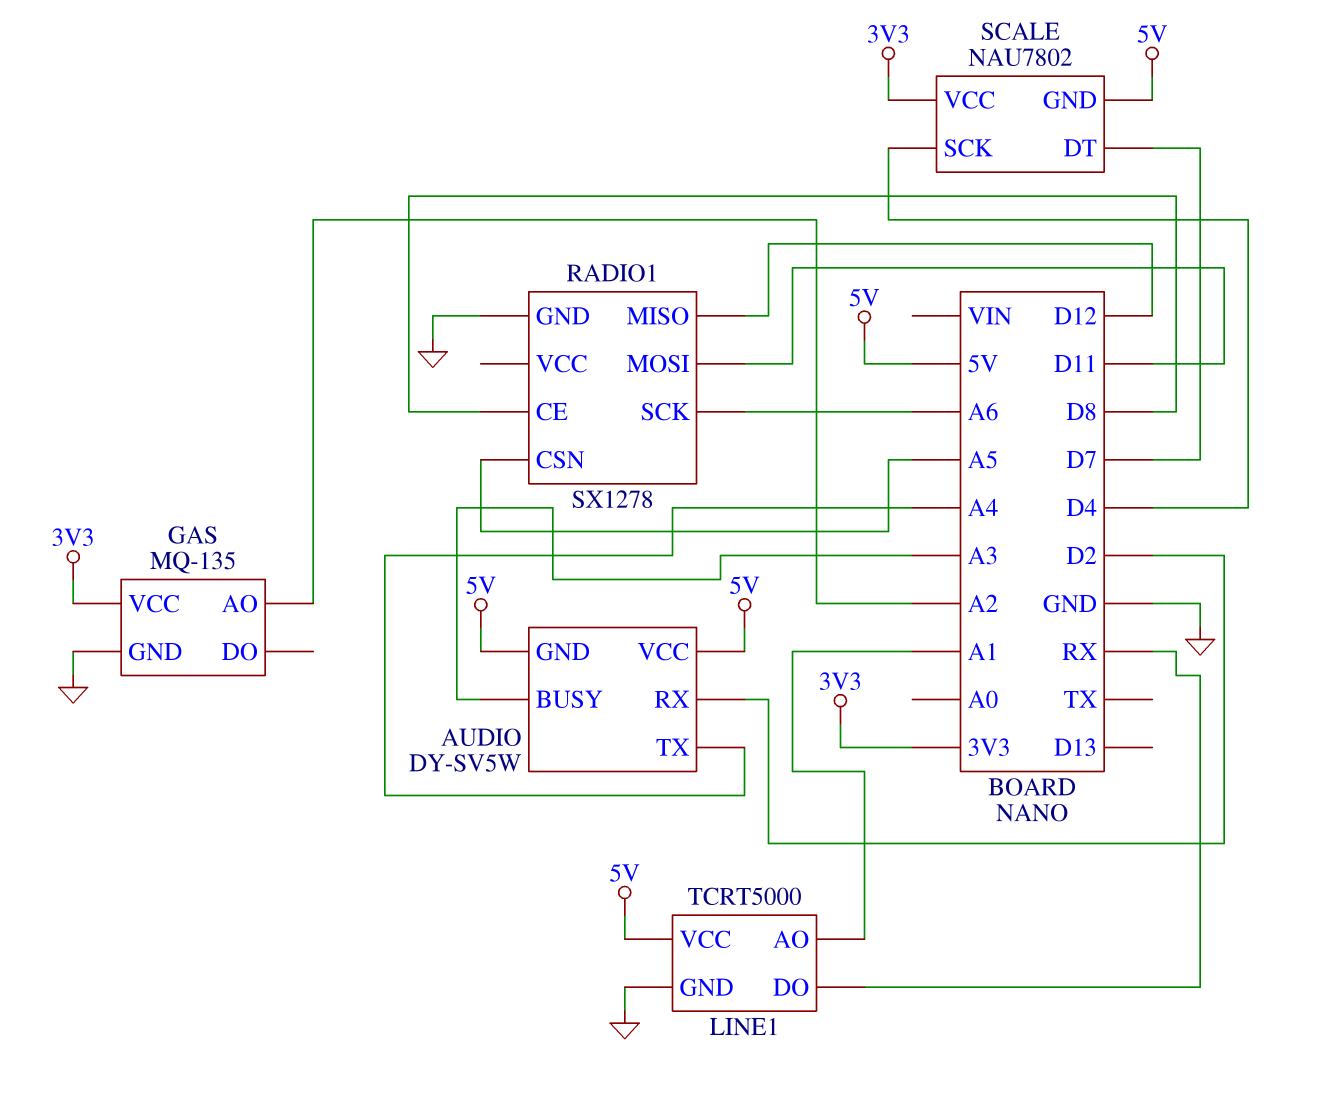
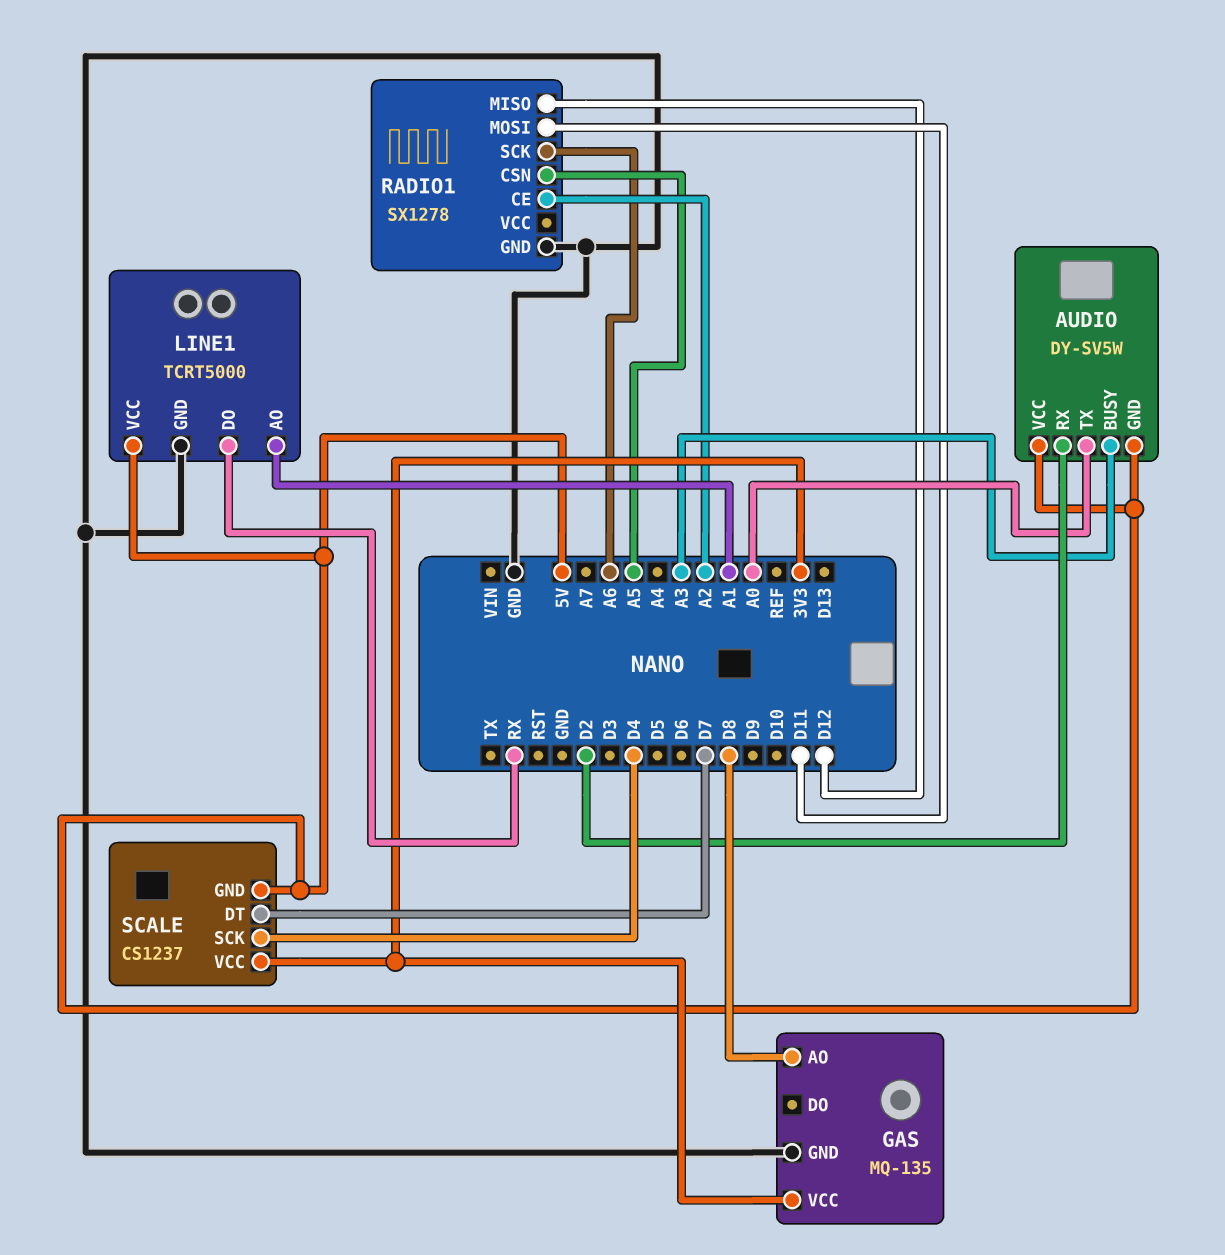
AUDIO pin TX: A4 -> A0
GAS pin AO: A2 -> D8
RADIO1 pin CE: D8 -> A2
SCALE: NAU7802 -> CS1237

